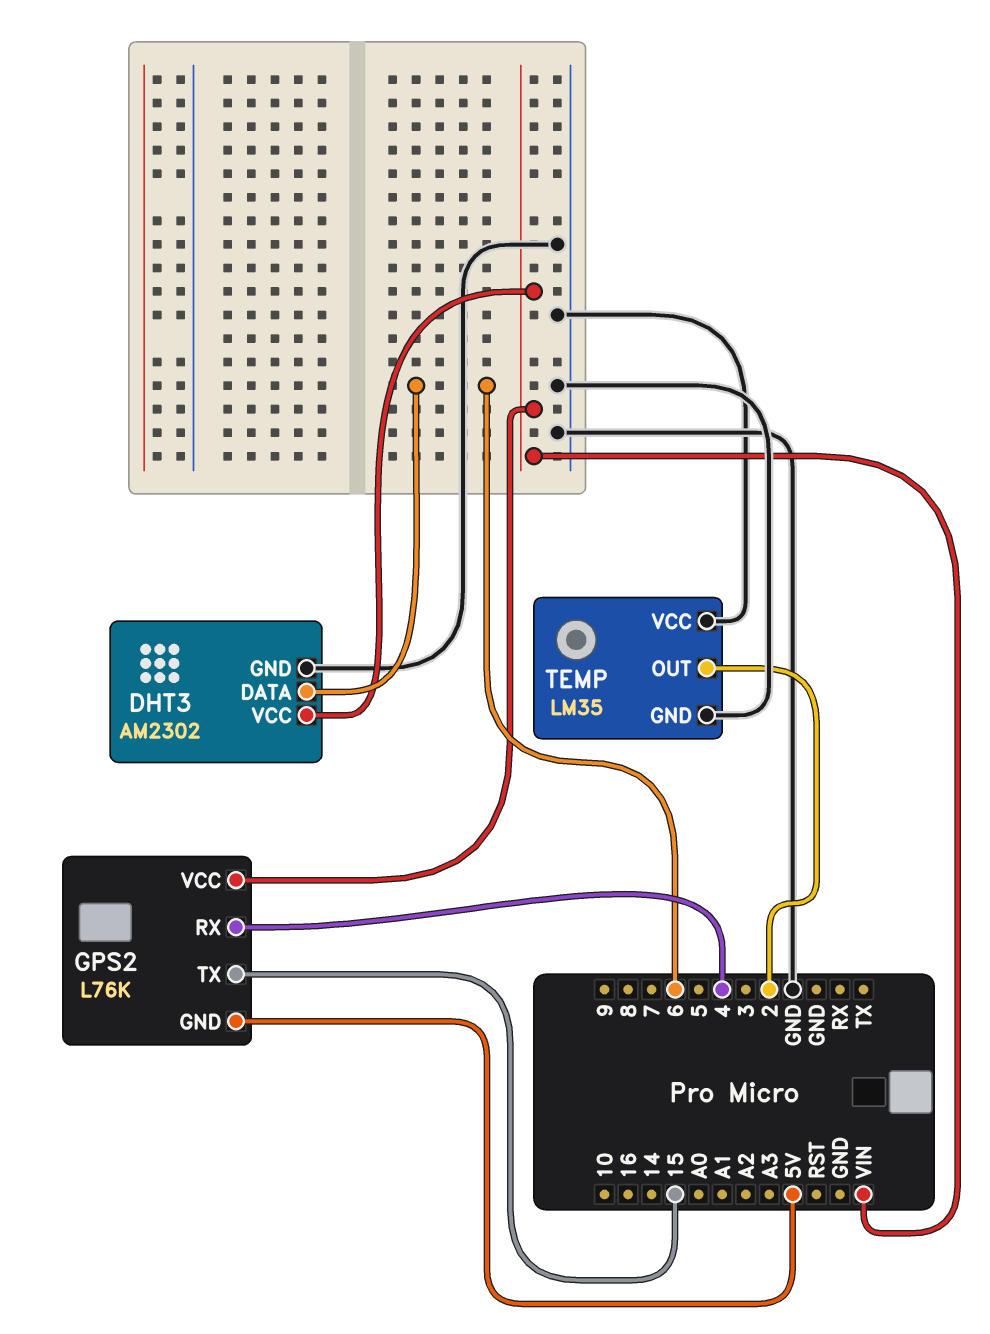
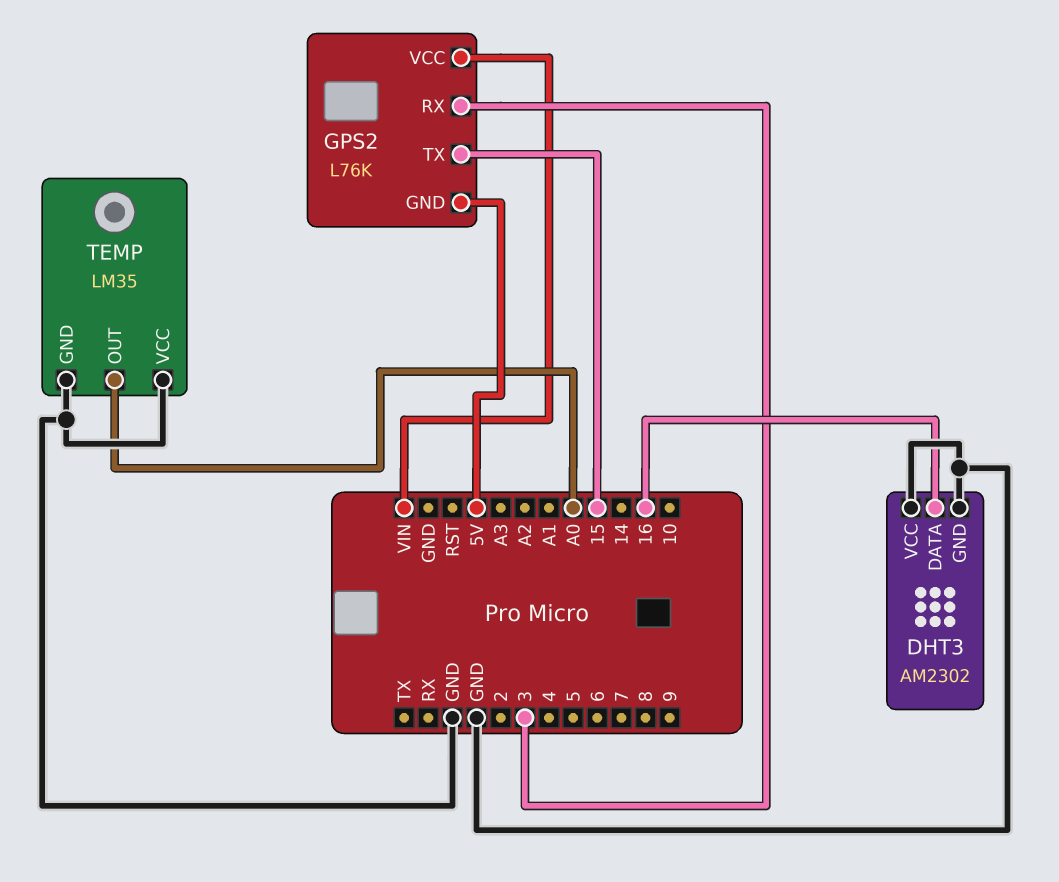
DHT3 pin DATA: 6 -> 16
DHT3 pin VCC: VIN -> GND
GPS2 pin RX: 4 -> 3
TEMP pin OUT: 2 -> A0

